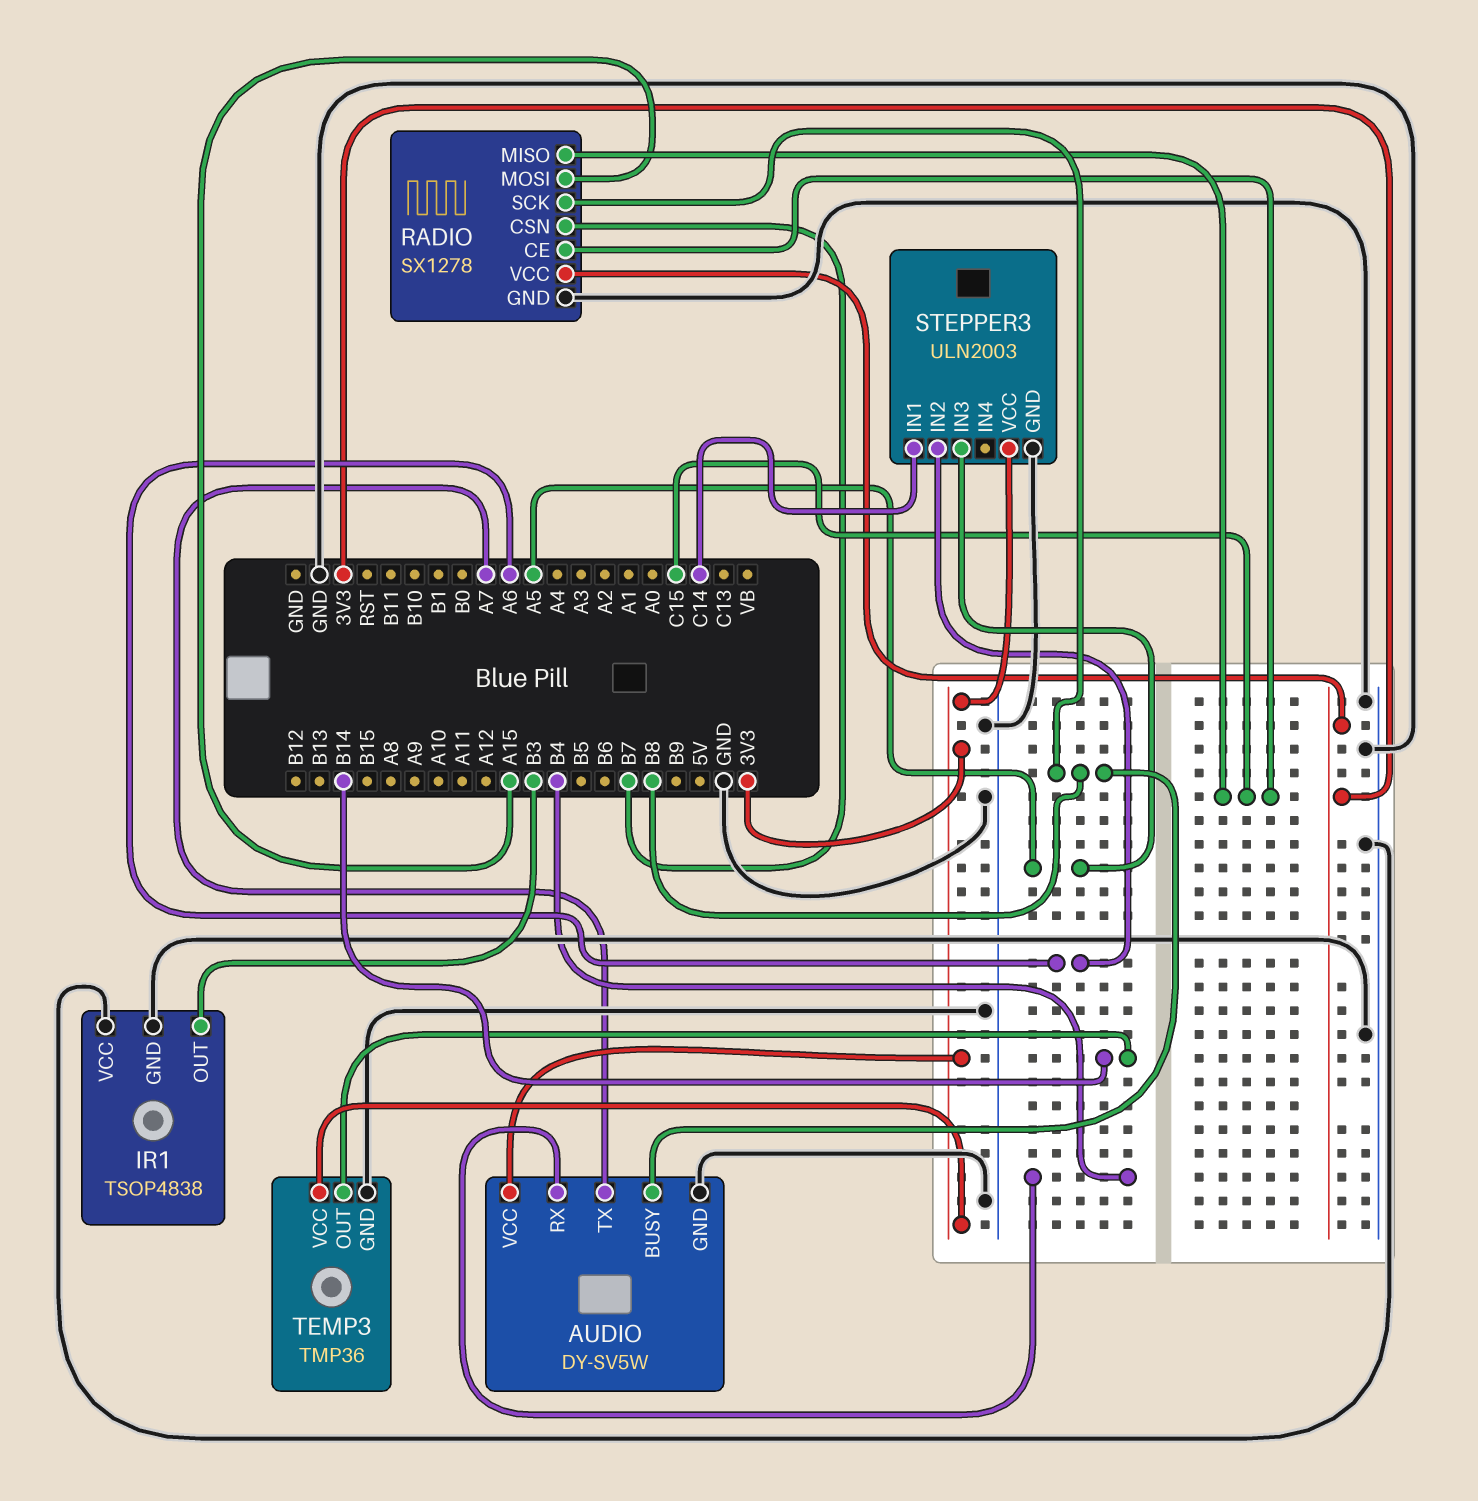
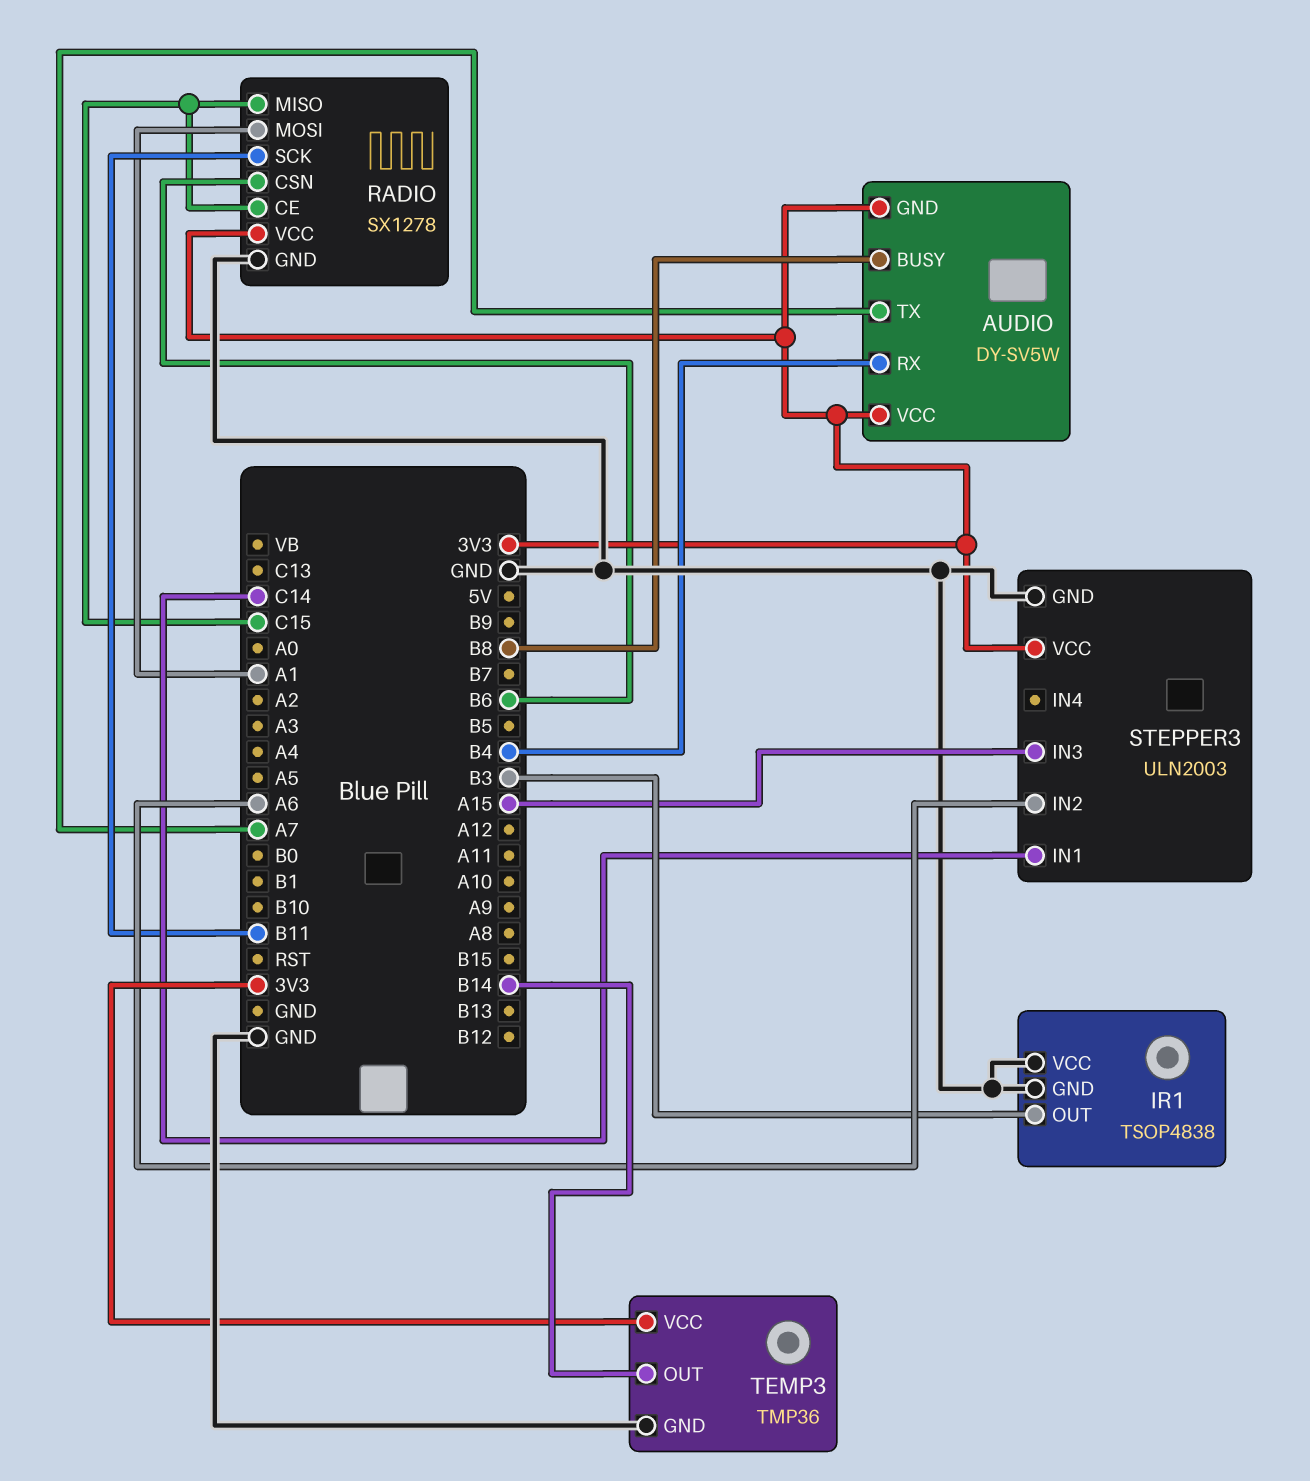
AUDIO pin GND: GND -> 3V3
RADIO pin CSN: B7 -> B6
RADIO pin MOSI: A15 -> A1
RADIO pin SCK: B8 -> B11
STEPPER3 pin IN3: A5 -> A15

